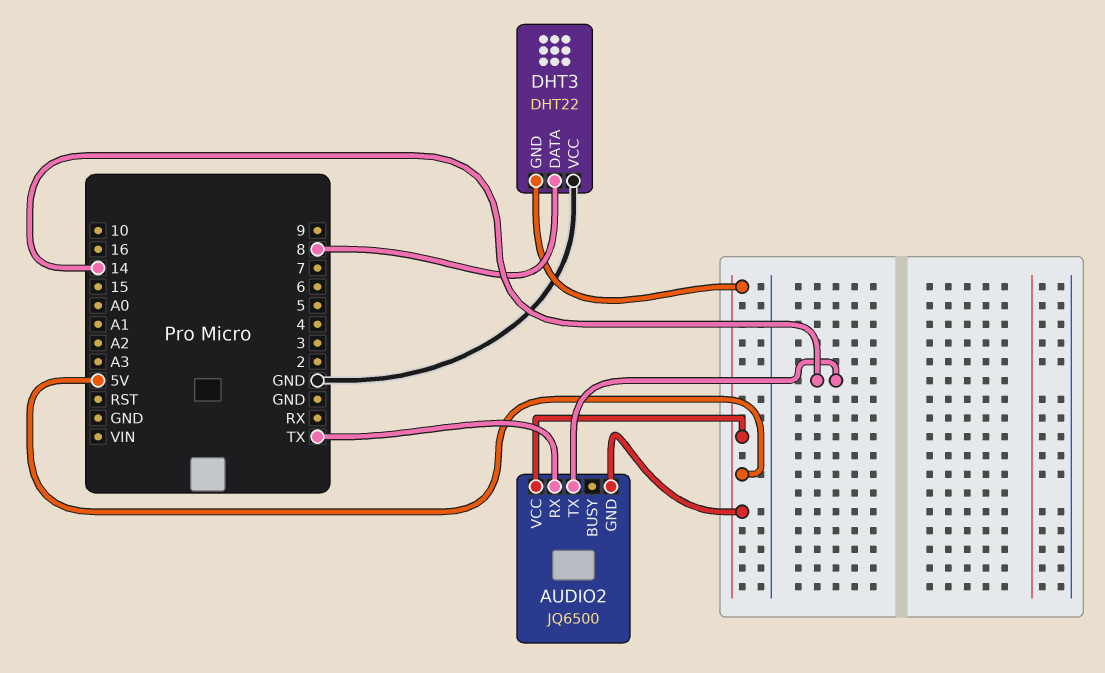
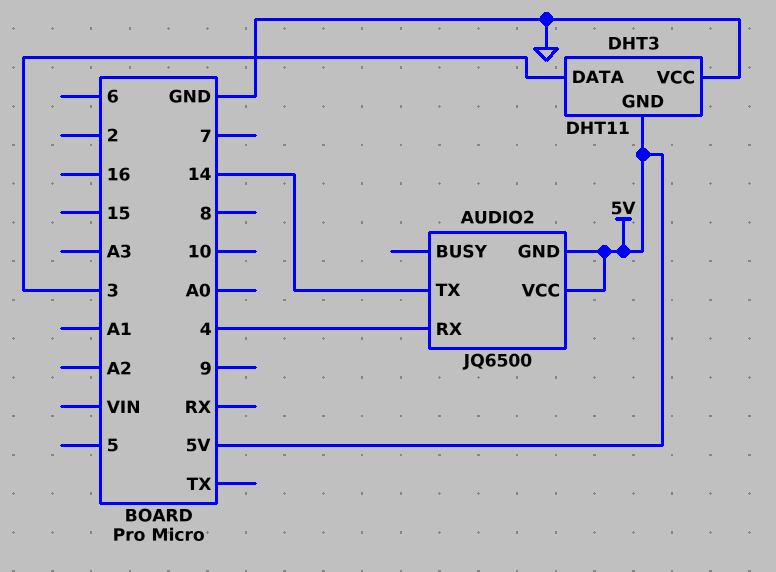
AUDIO2 pin RX: TX -> 4
DHT3: DHT22 -> DHT11
DHT3 pin DATA: 8 -> 3

